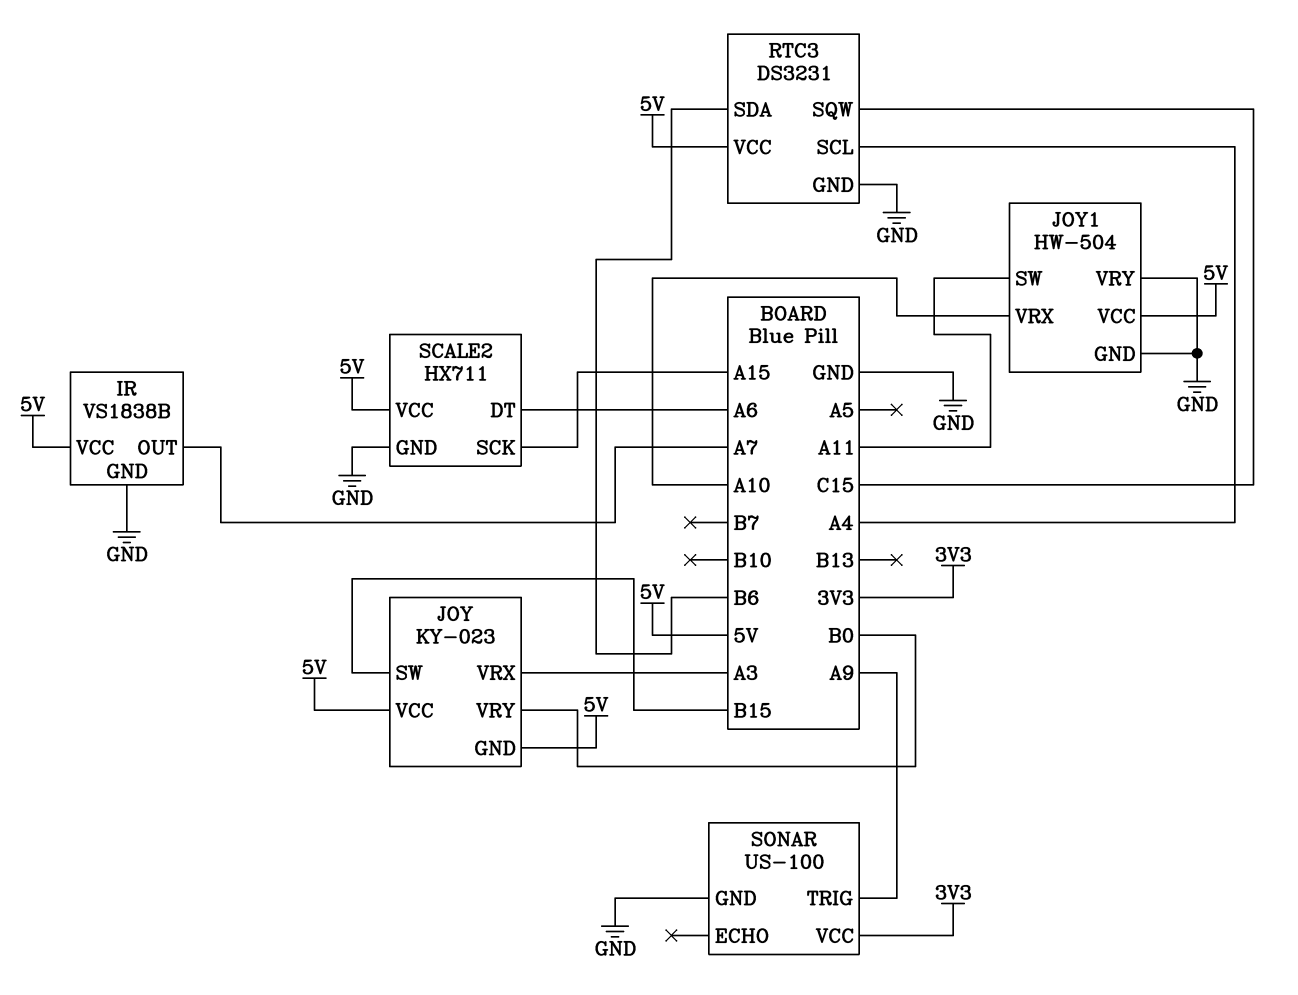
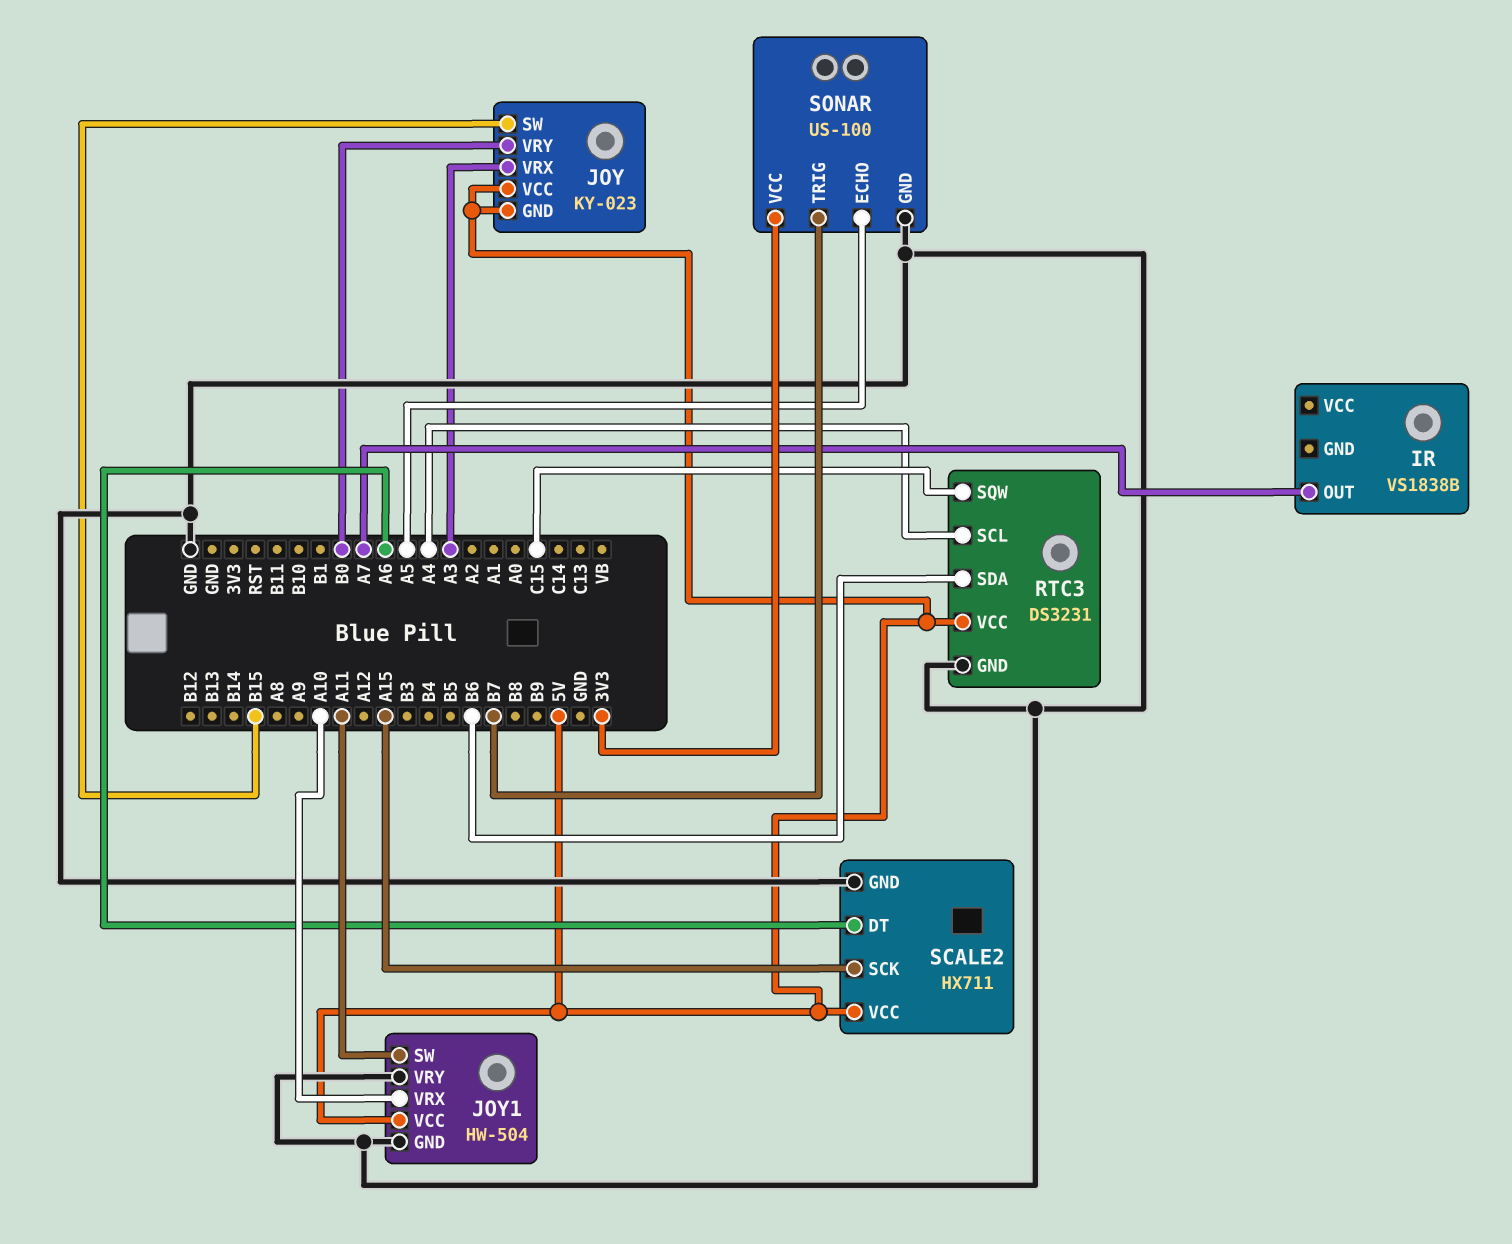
IR pin GND: GND -> none
IR pin VCC: 5V -> none
SONAR pin ECHO: none -> A5
SONAR pin TRIG: A9 -> B7

